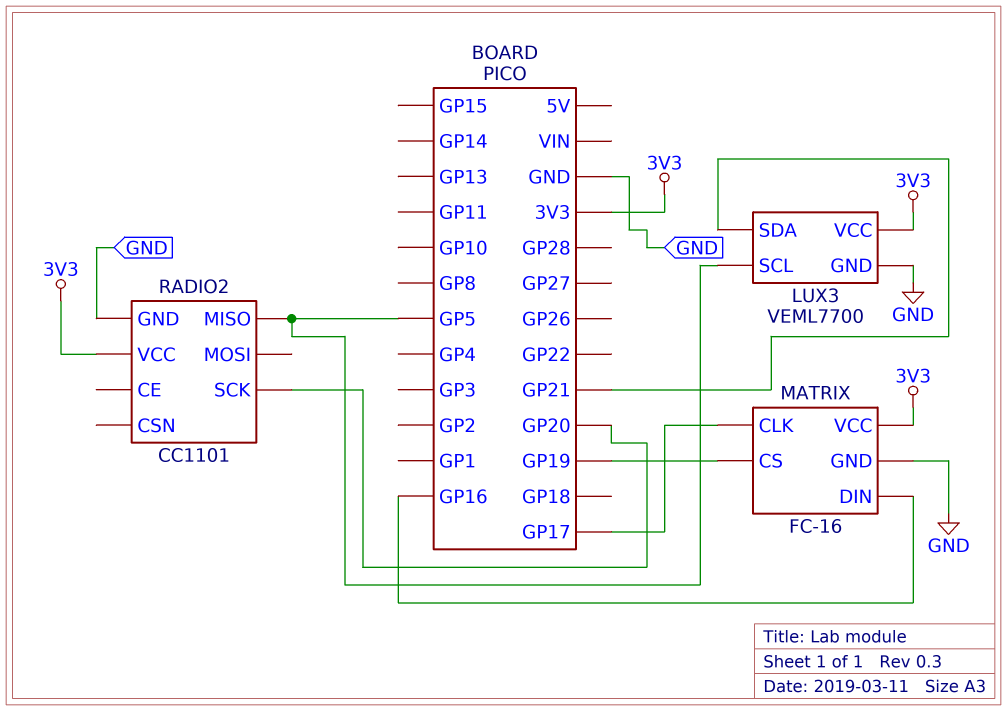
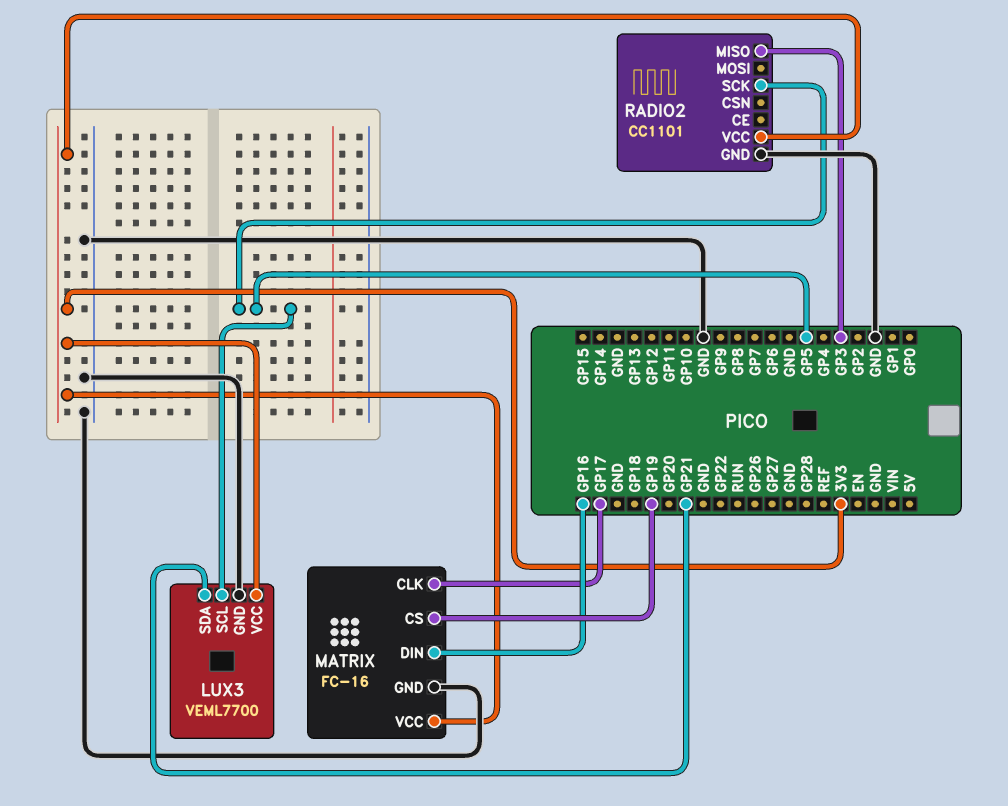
RADIO2 pin MISO: GP5 -> GP3
RADIO2 pin SCK: GP20 -> GP5

